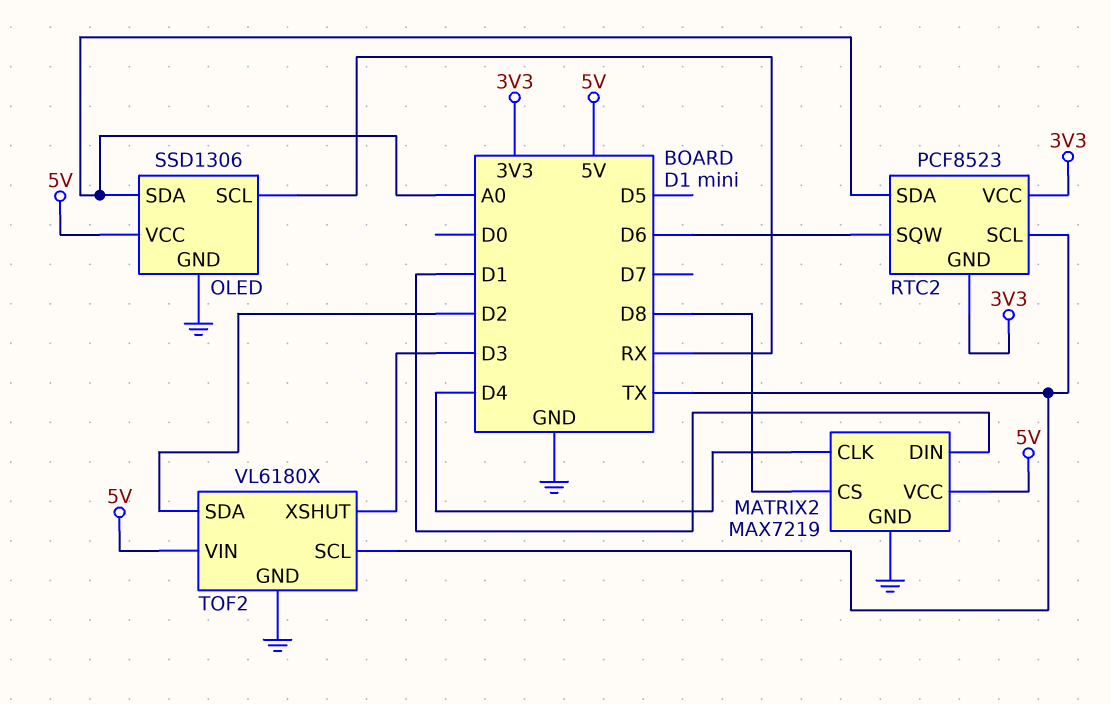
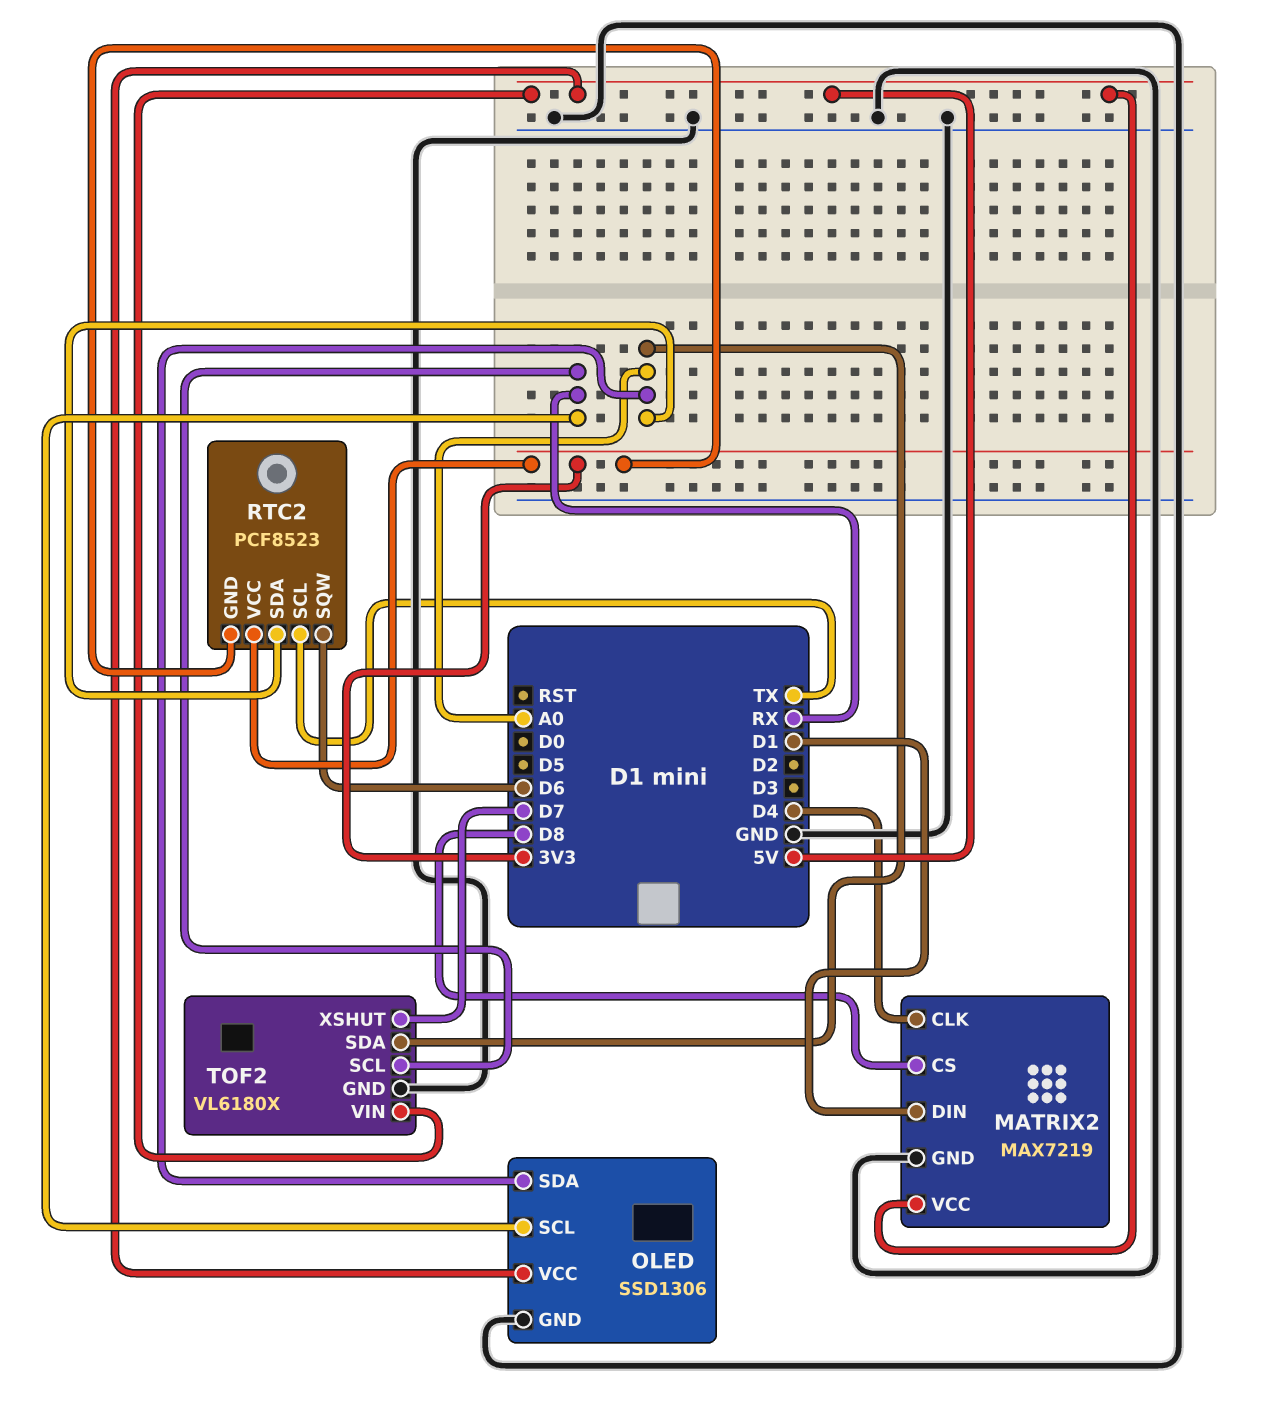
TOF2 pin SCL: TX -> RX
TOF2 pin SDA: D2 -> A0
TOF2 pin XSHUT: D3 -> D7

